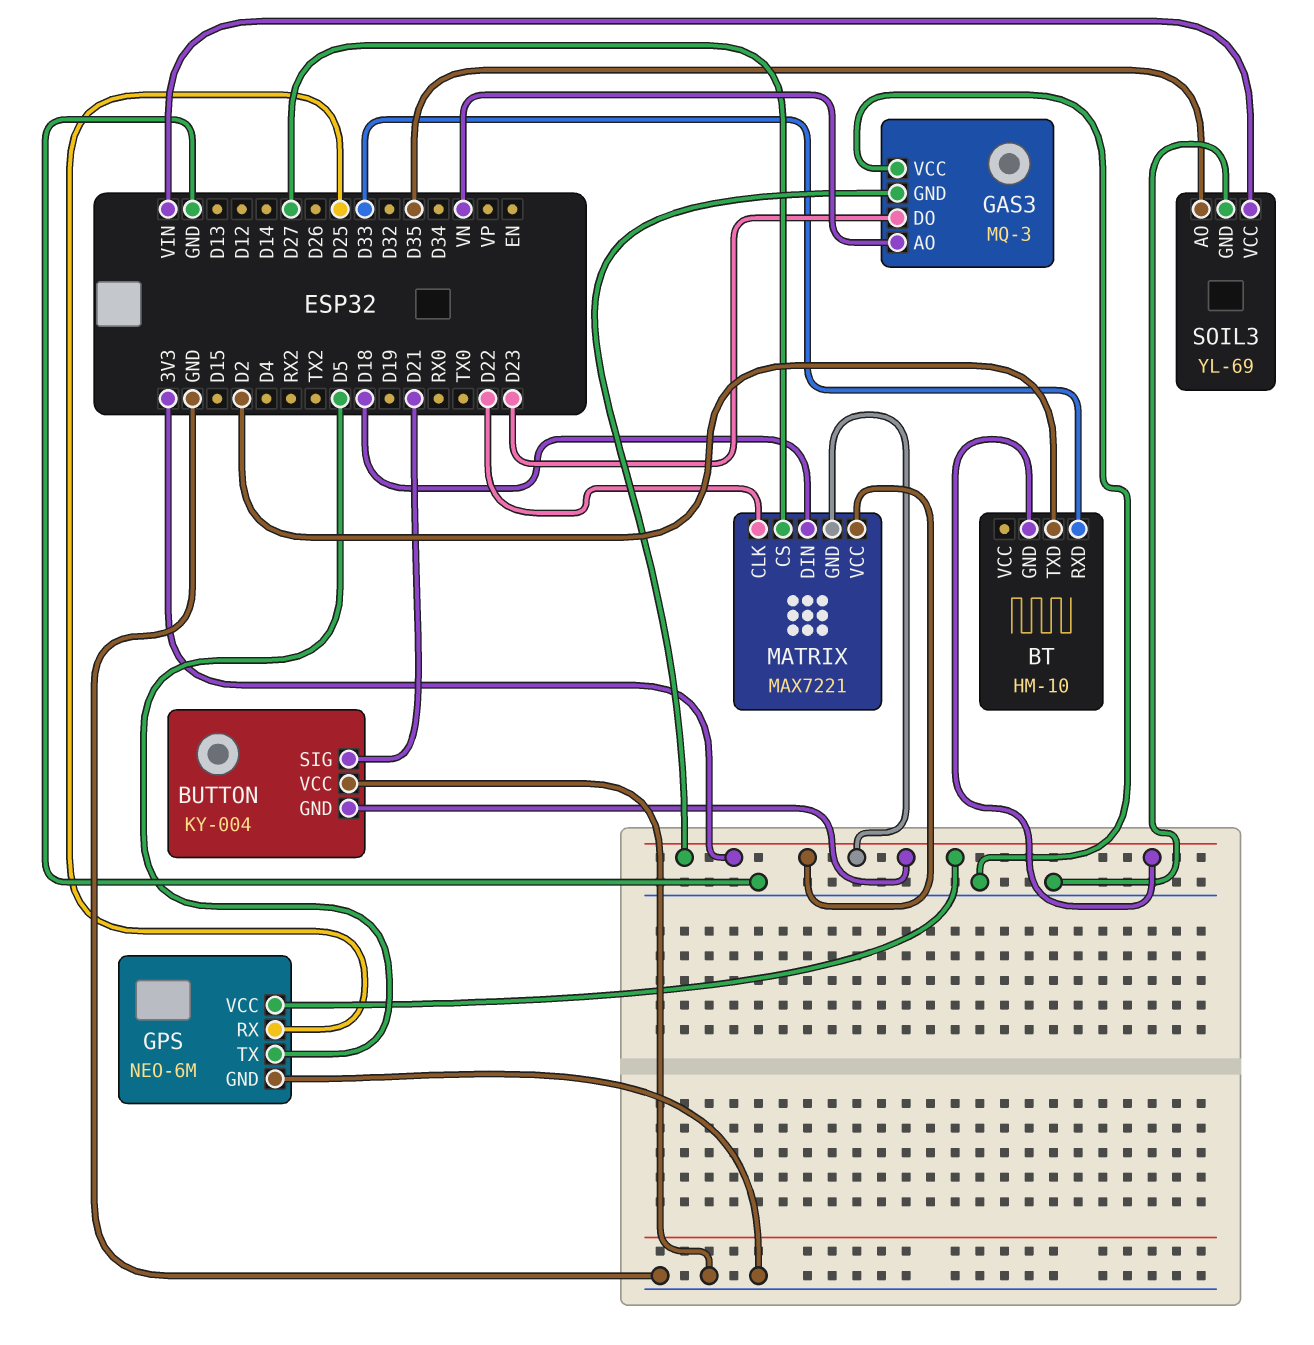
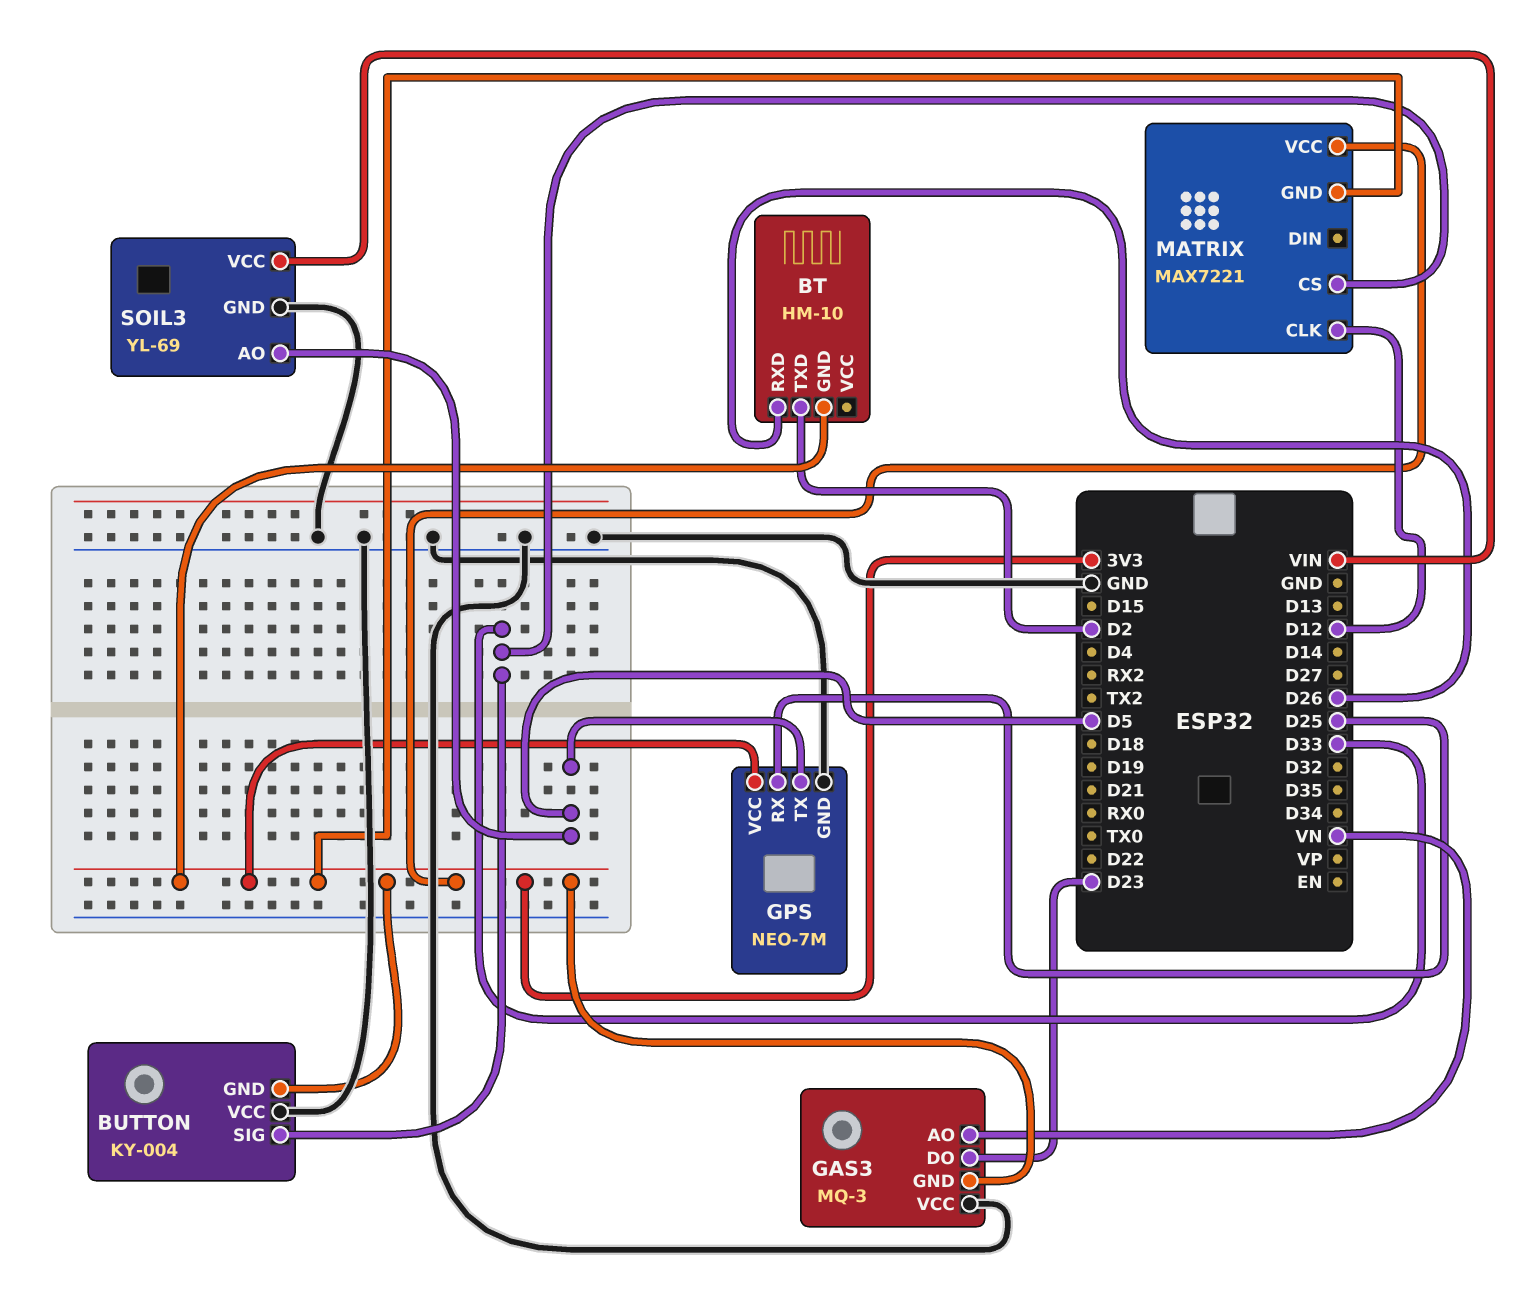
BT pin RXD: D33 -> D26
BUTTON pin SIG: D21 -> D33
GPS: NEO-6M -> NEO-7M
MATRIX pin CLK: D22 -> D12
MATRIX pin CS: D27 -> D33
MATRIX pin DIN: D18 -> none
SOIL3 pin AO: D35 -> D5

